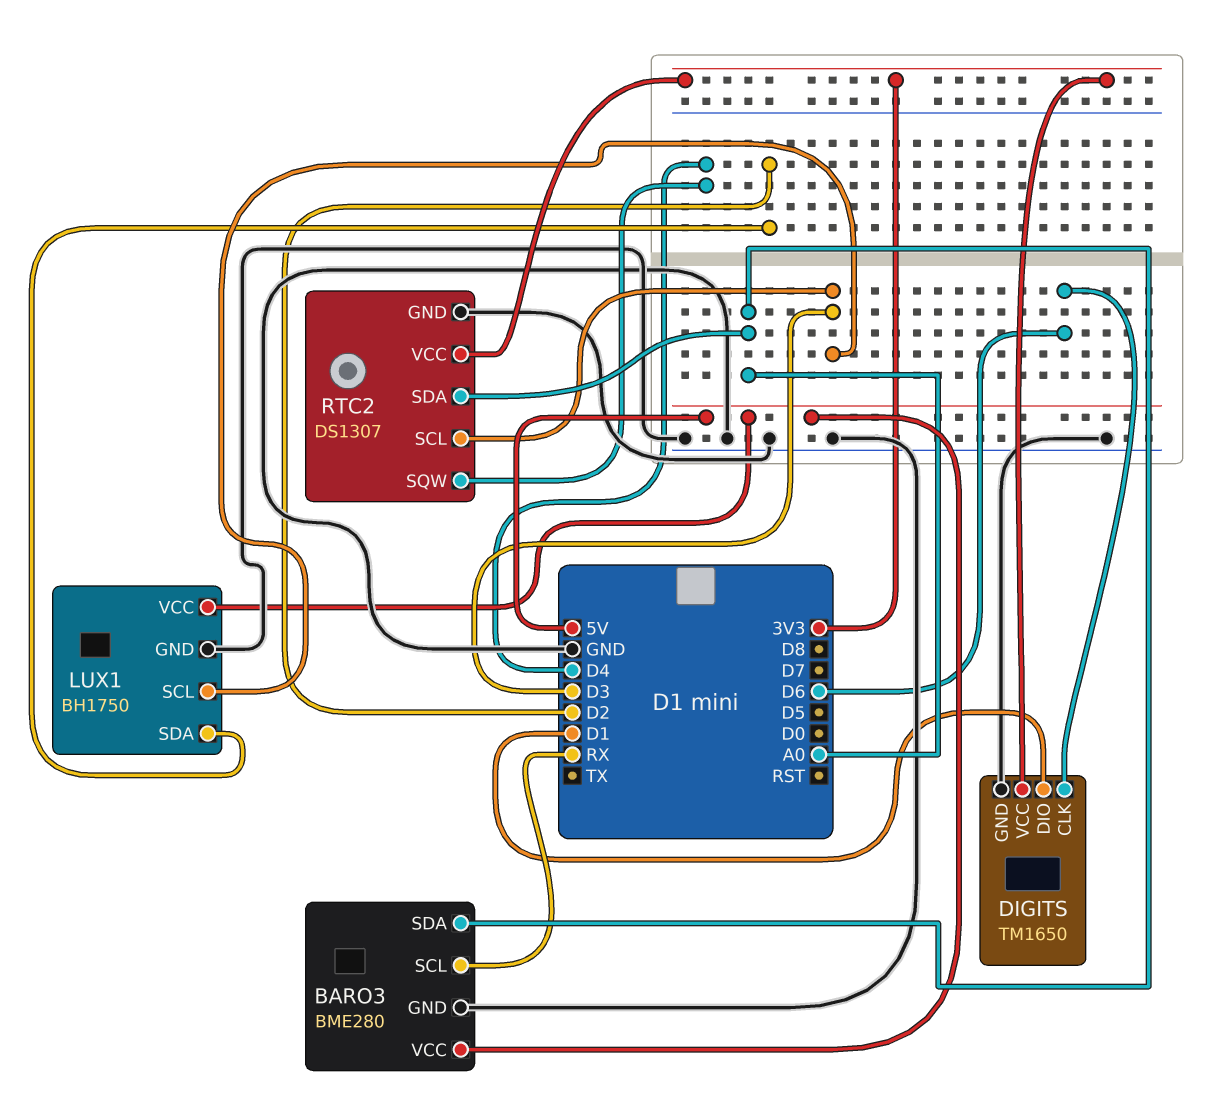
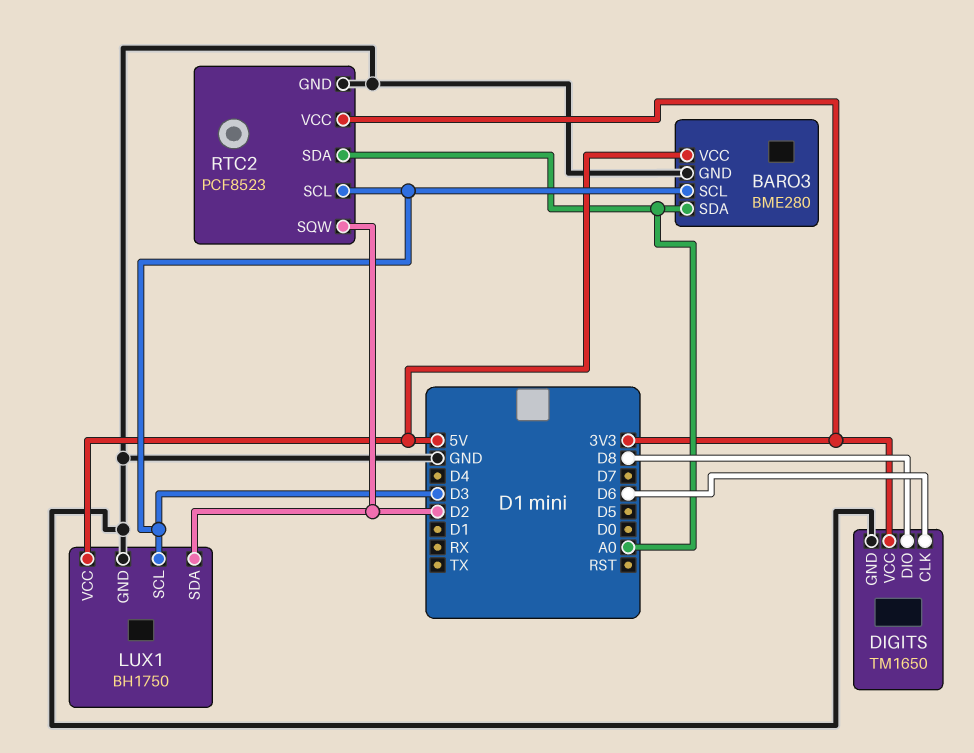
BARO3 pin SCL: RX -> D3
DIGITS pin DIO: D1 -> D8
RTC2: DS1307 -> PCF8523
RTC2 pin SQW: D4 -> D2

